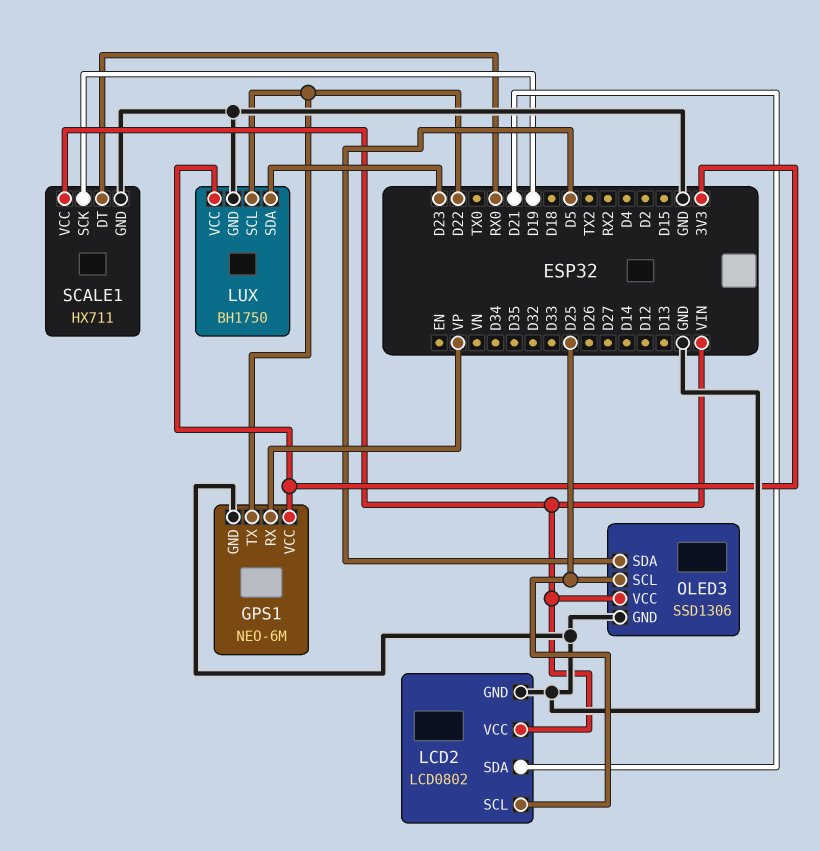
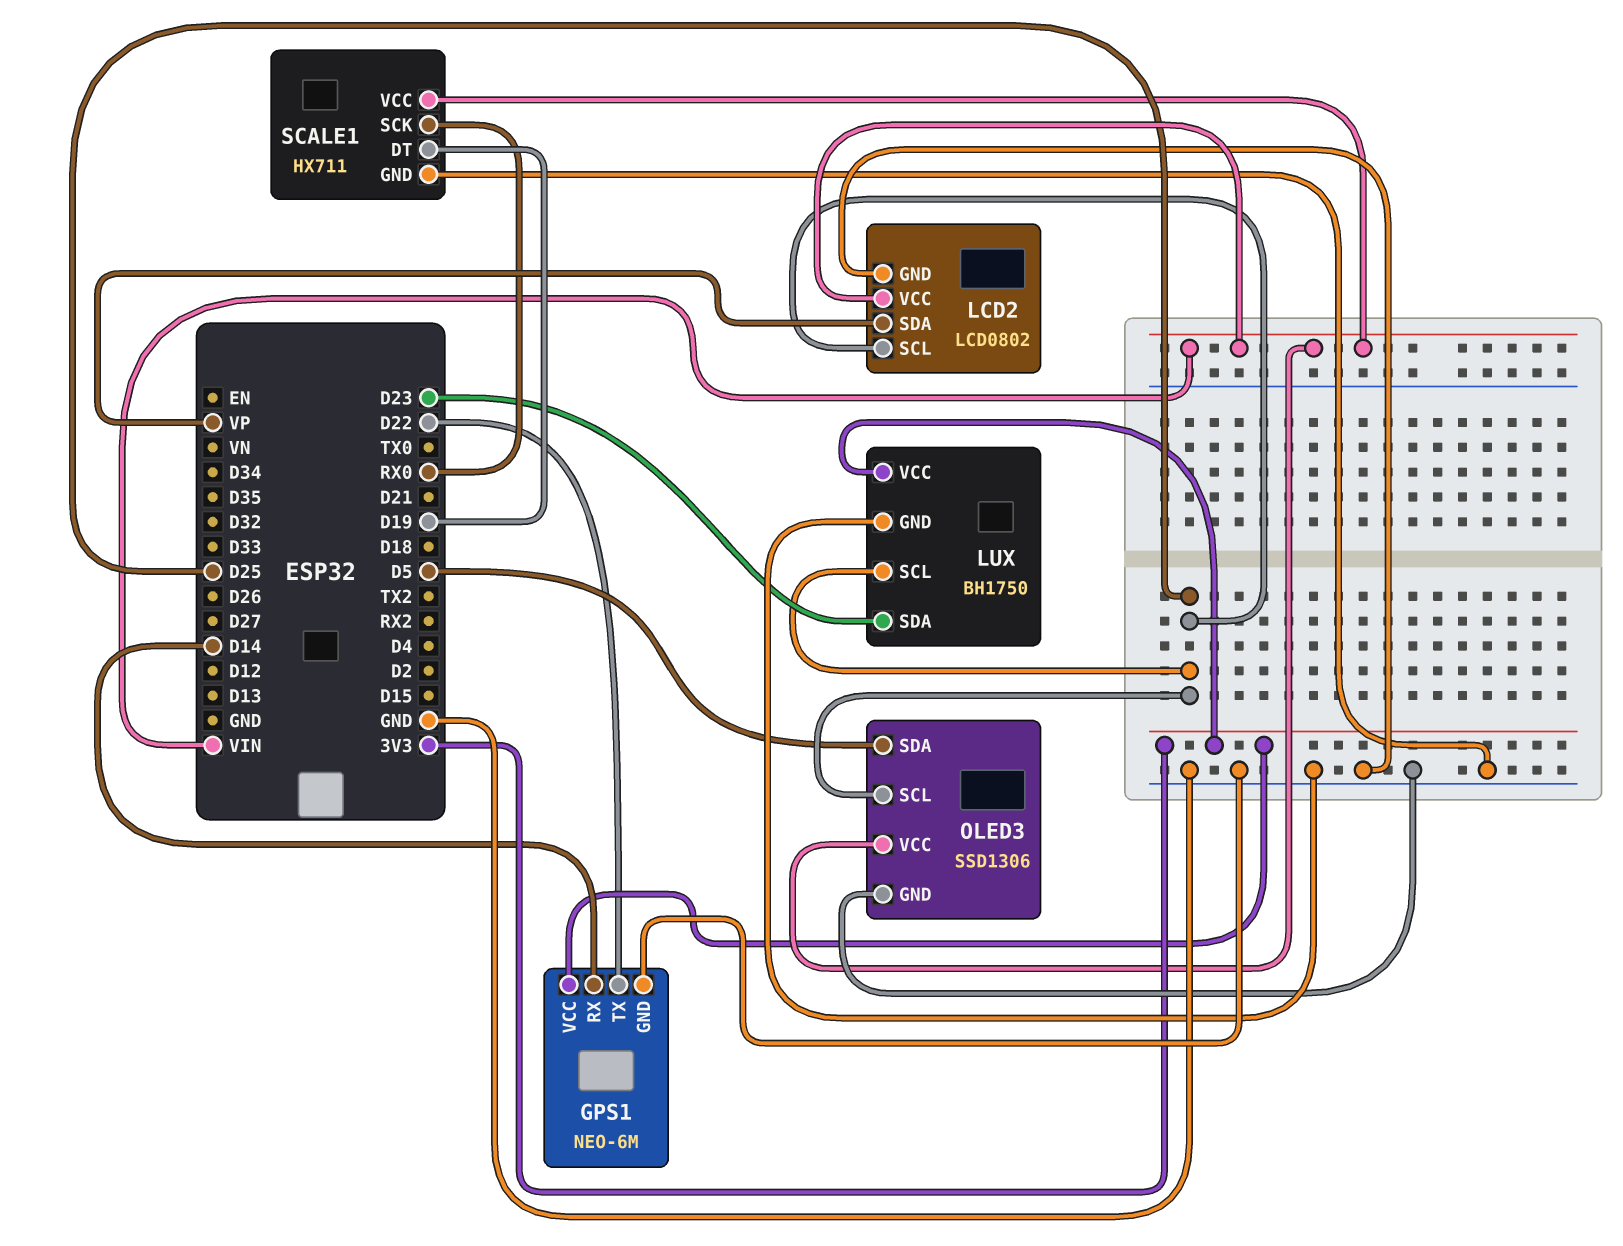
GPS1 pin RX: VP -> D14
LCD2 pin SDA: D21 -> VP
LUX pin SCL: D22 -> D25
SCALE1 pin DT: RX0 -> D19
SCALE1 pin SCK: D19 -> RX0

